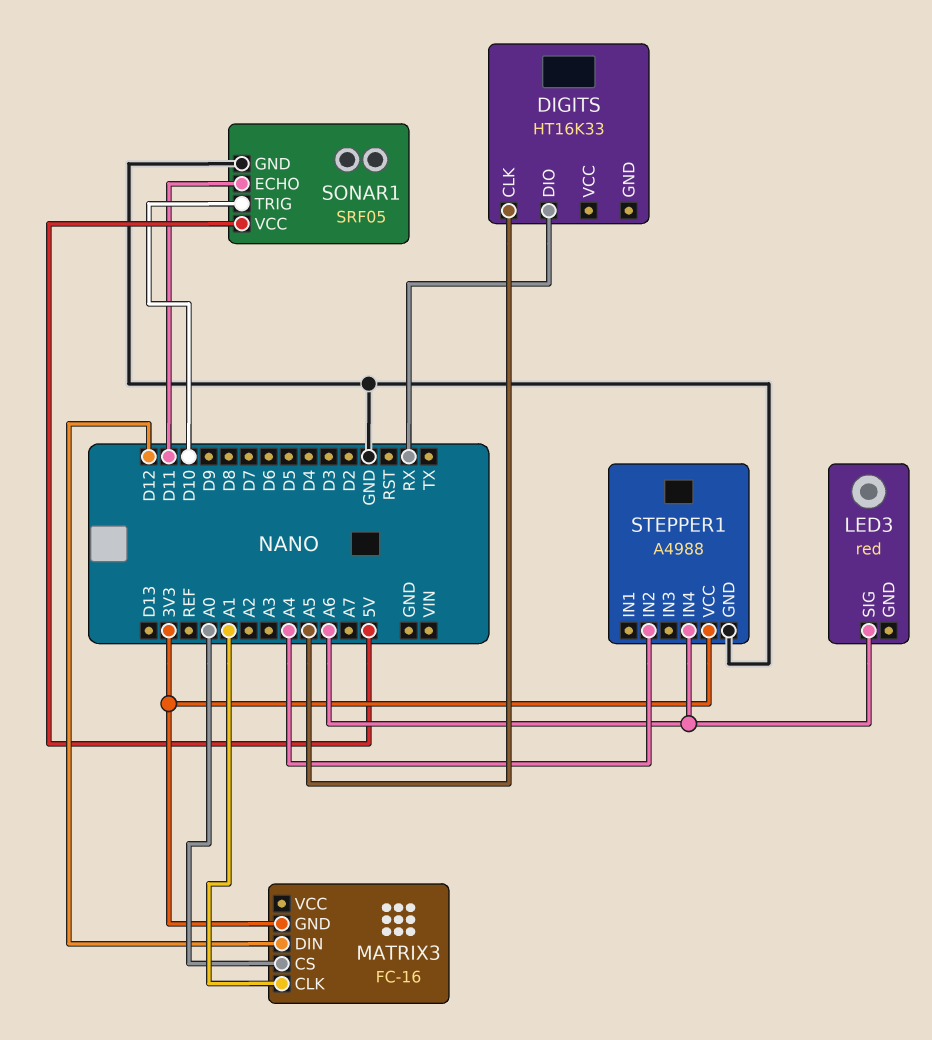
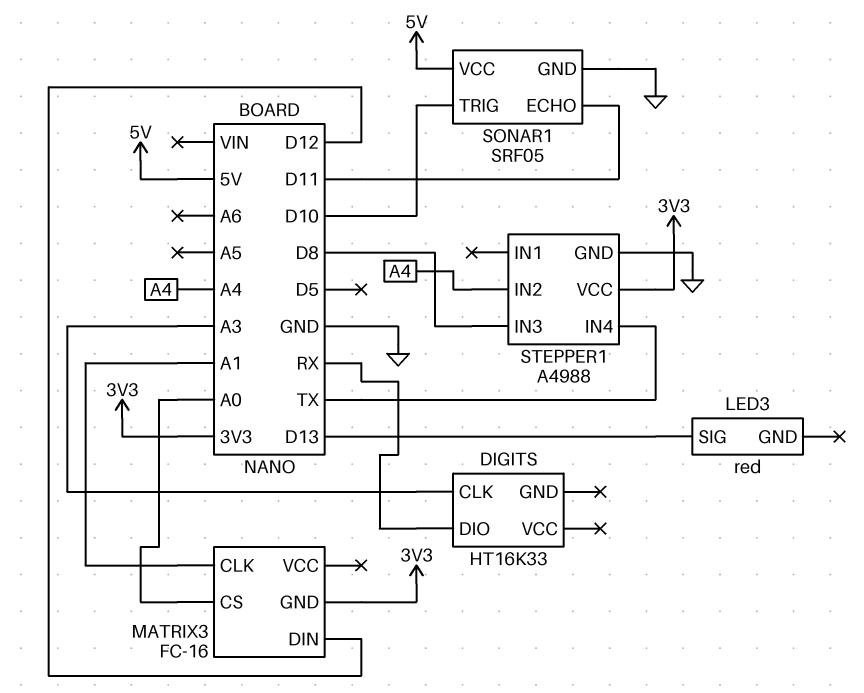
DIGITS pin CLK: A5 -> A3
LED3 pin SIG: A6 -> D13
STEPPER1 pin IN3: none -> D8
STEPPER1 pin IN4: A6 -> TX

